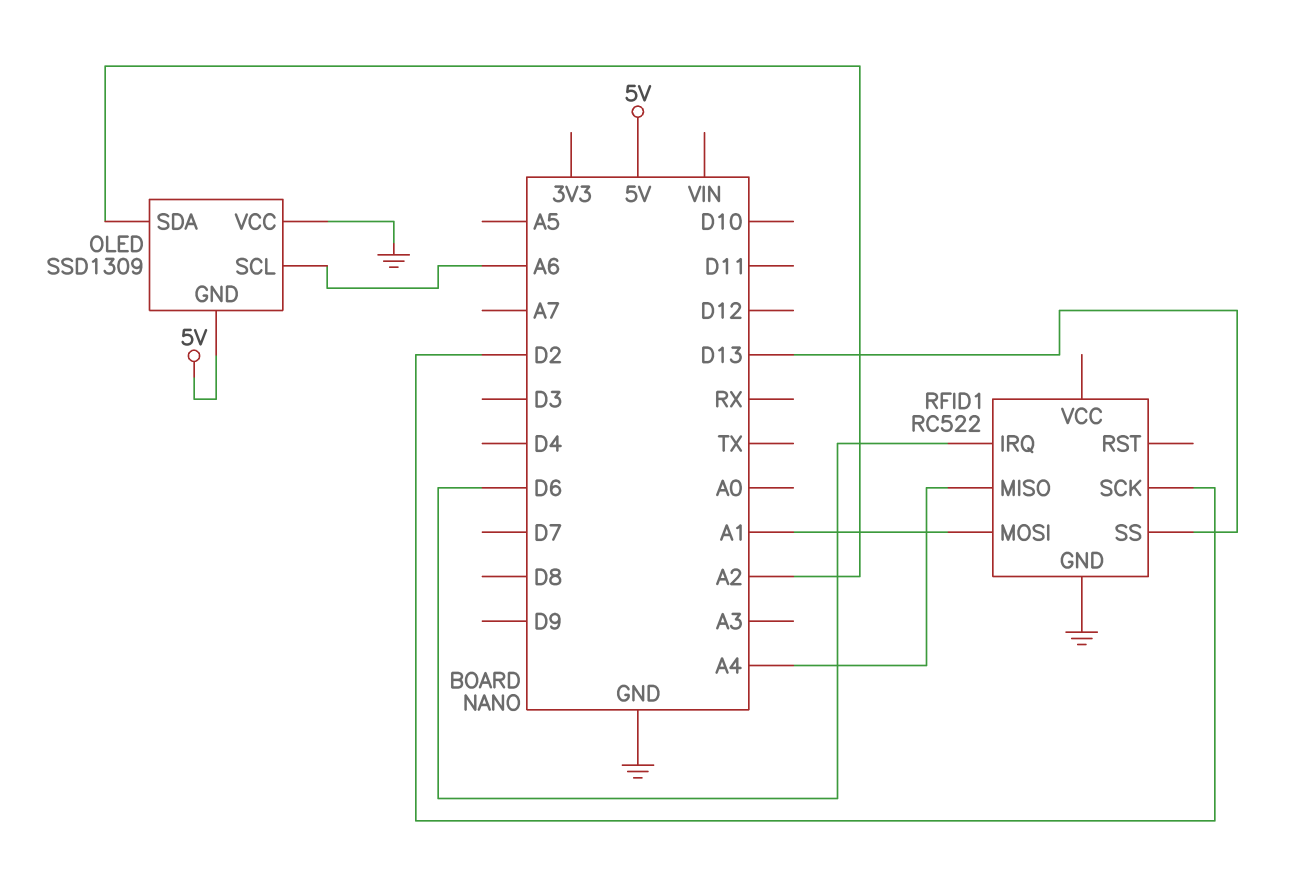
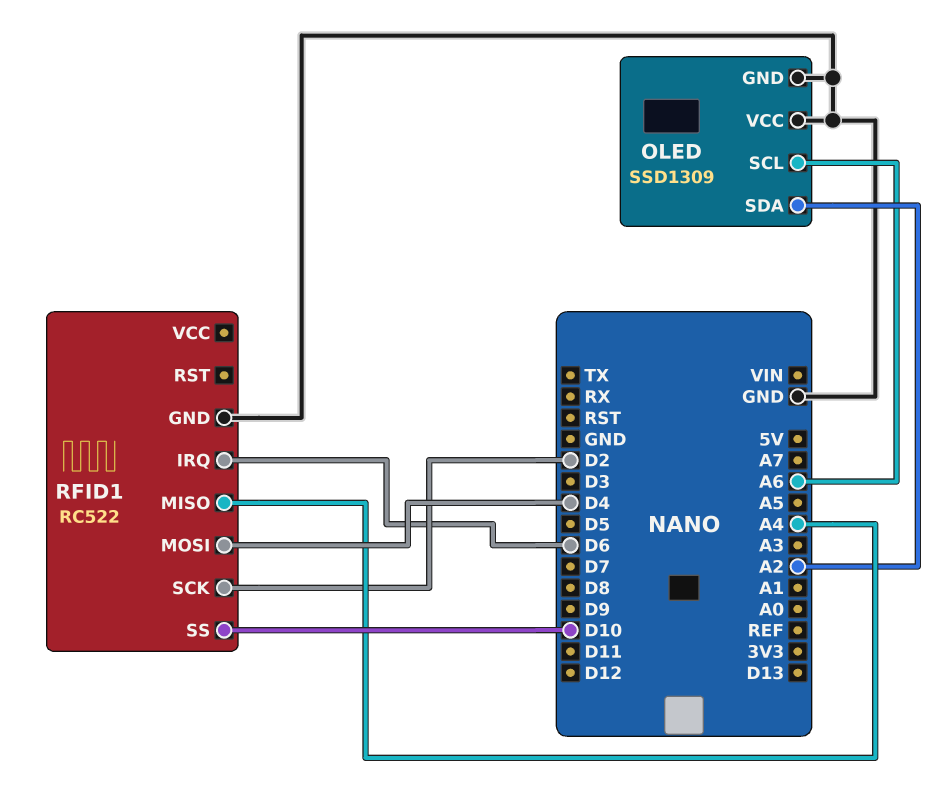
OLED pin GND: 5V -> GND
RFID1 pin MOSI: A1 -> D4
RFID1 pin SS: D13 -> D10

